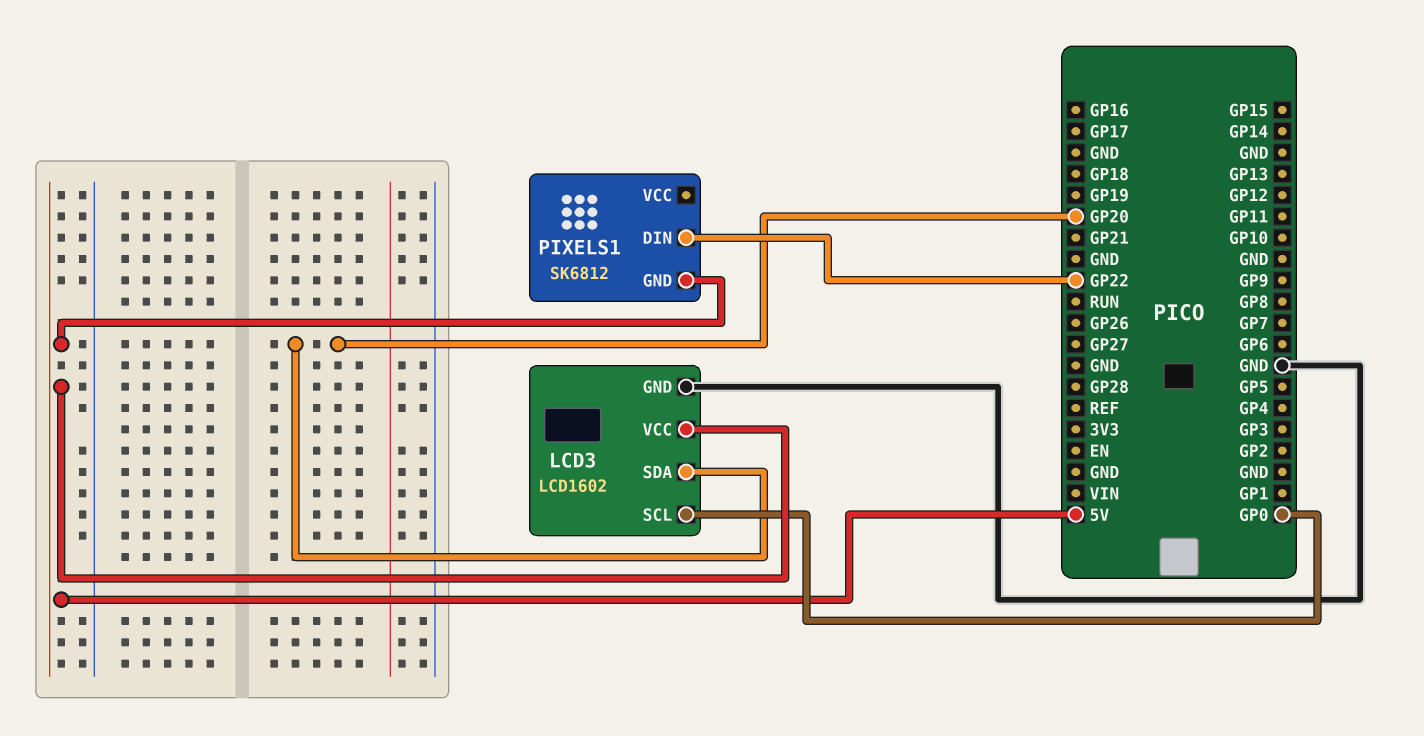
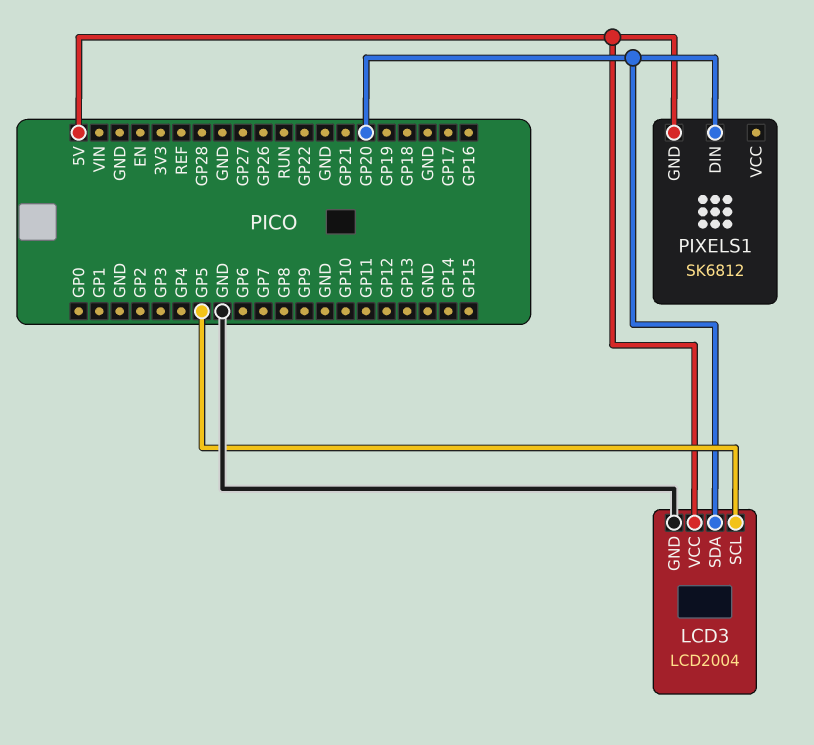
LCD3: LCD1602 -> LCD2004
LCD3 pin SCL: GP0 -> GP5
PIXELS1 pin DIN: GP22 -> GP20

